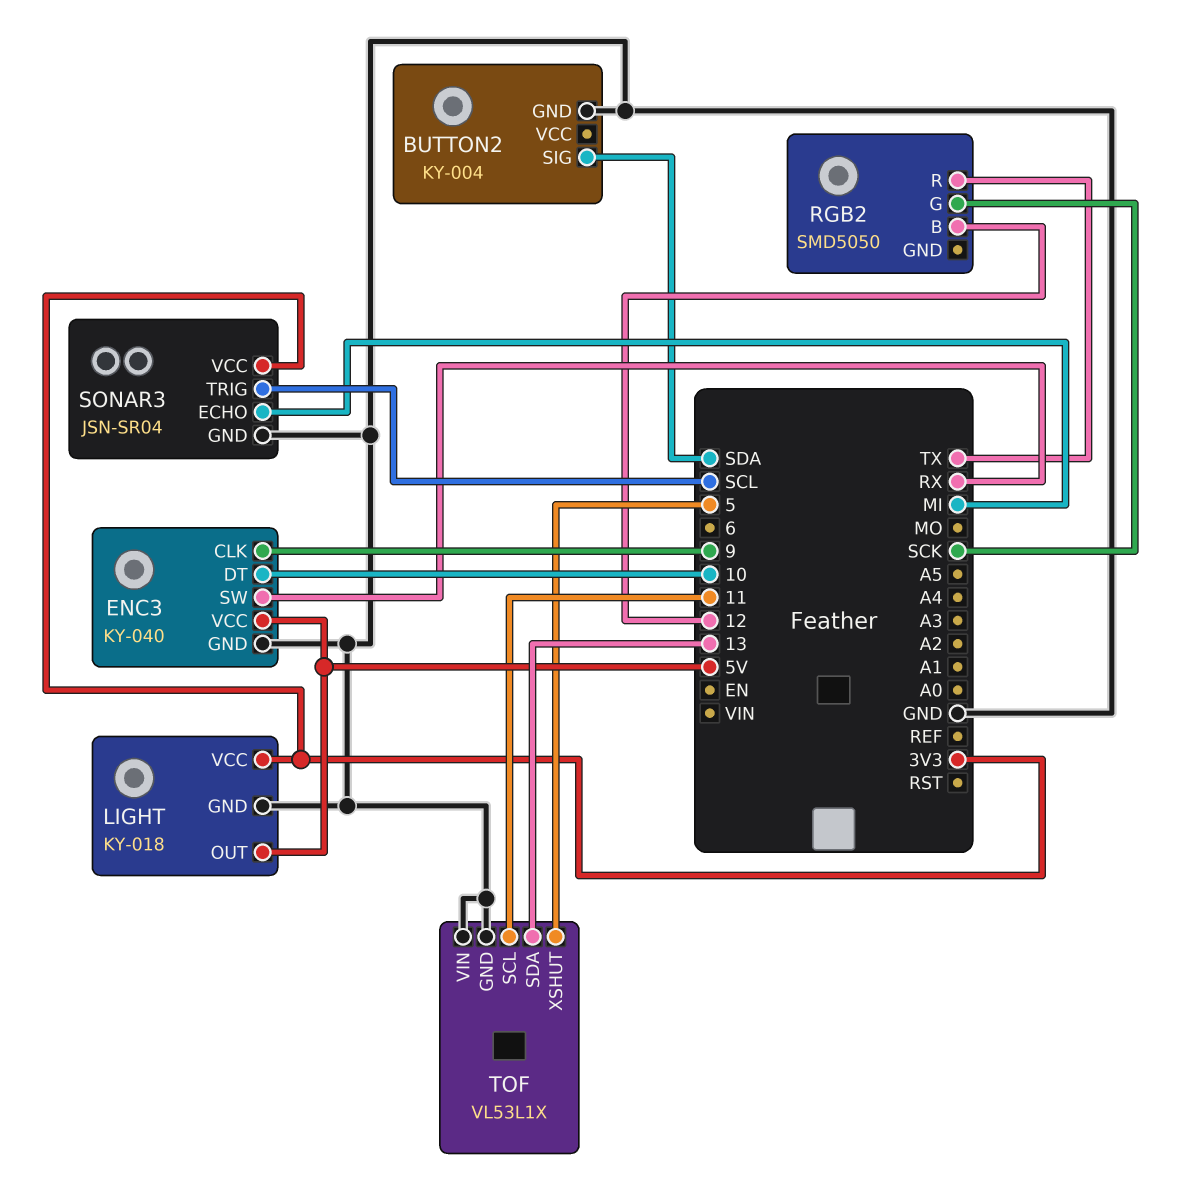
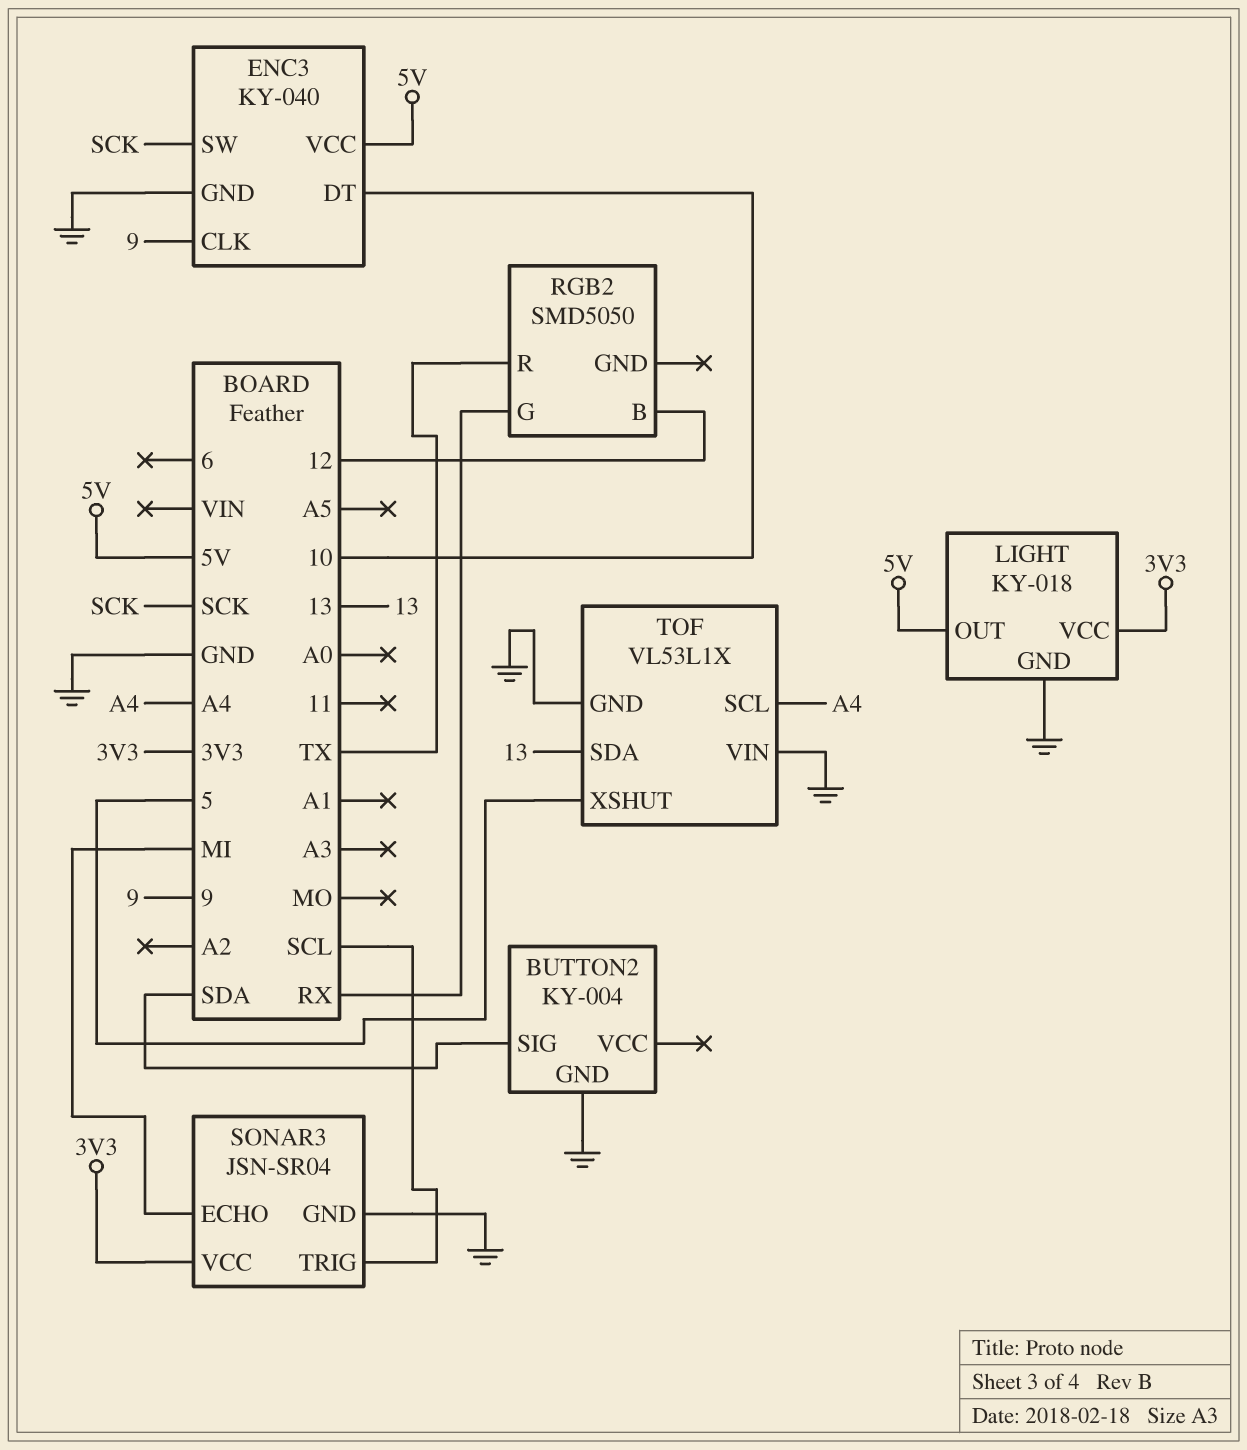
ENC3 pin SW: RX -> SCK
RGB2 pin G: SCK -> RX
TOF pin SCL: 11 -> A4

